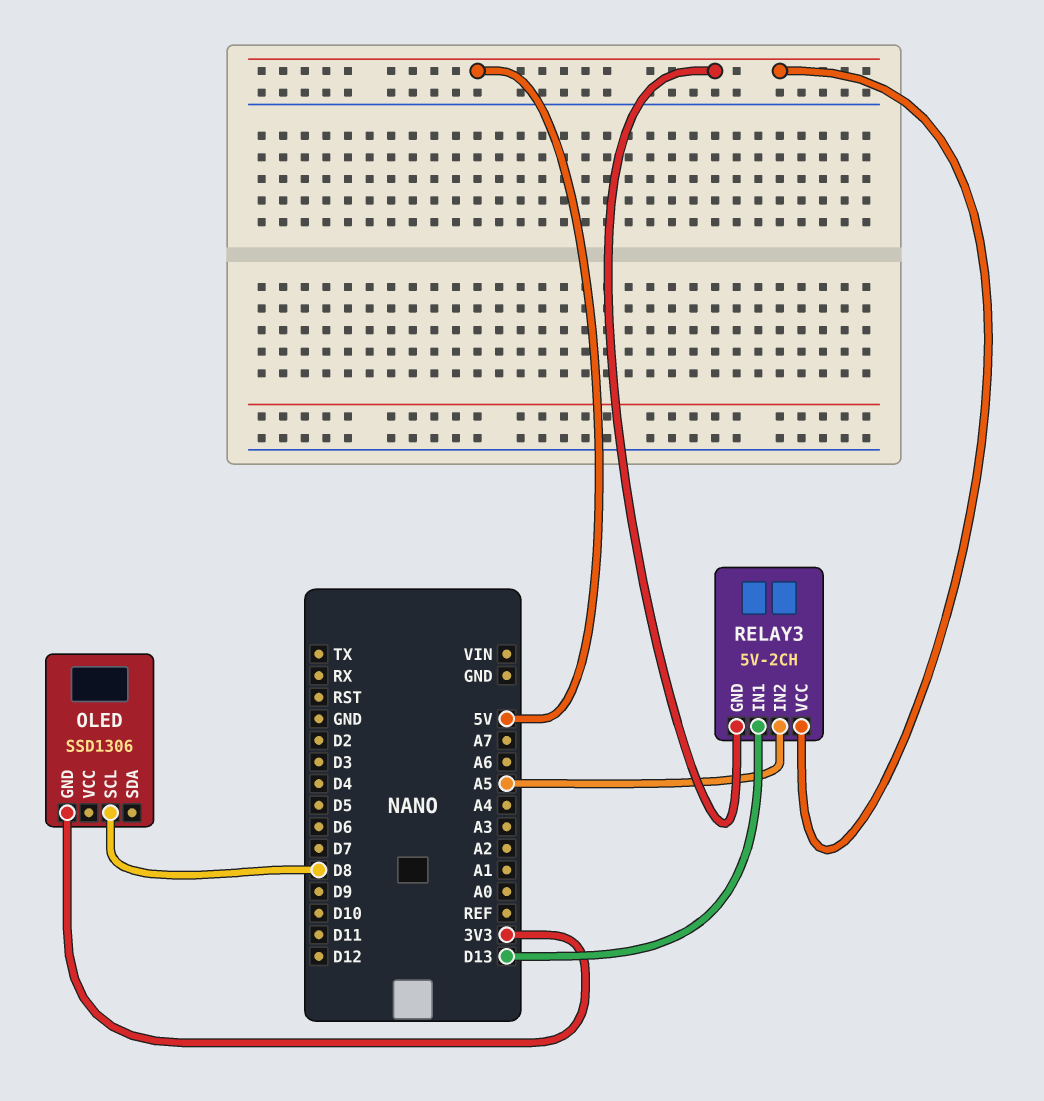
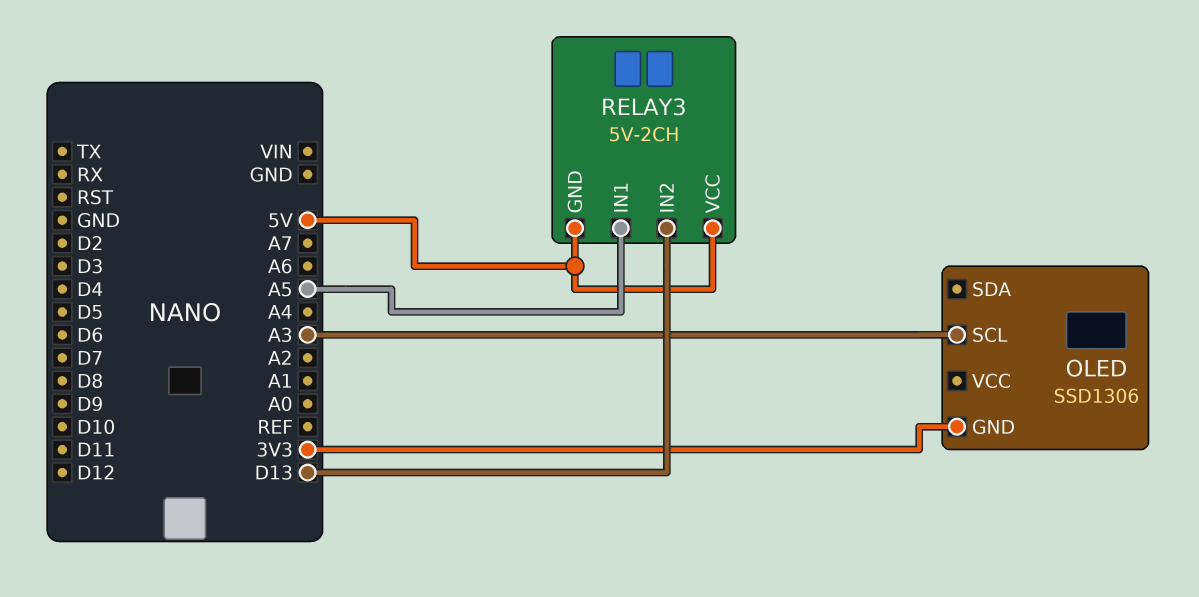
OLED pin SCL: D8 -> A3
RELAY3 pin IN1: D13 -> A5
RELAY3 pin IN2: A5 -> D13

